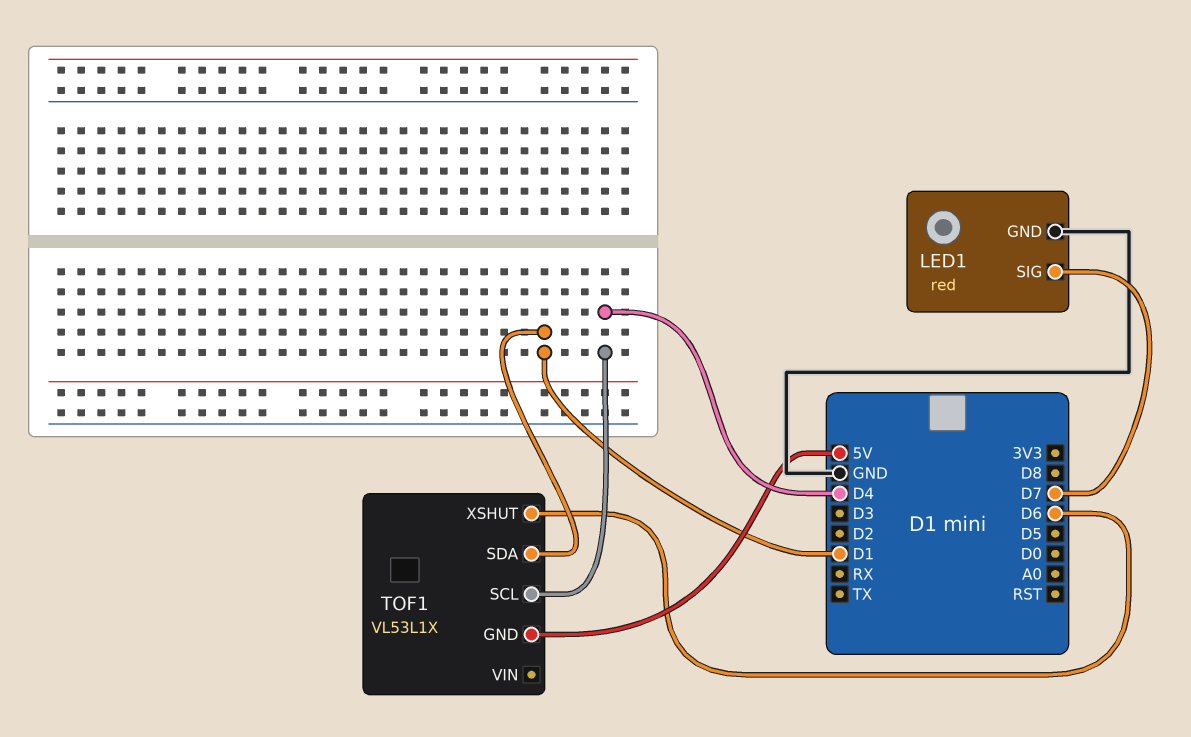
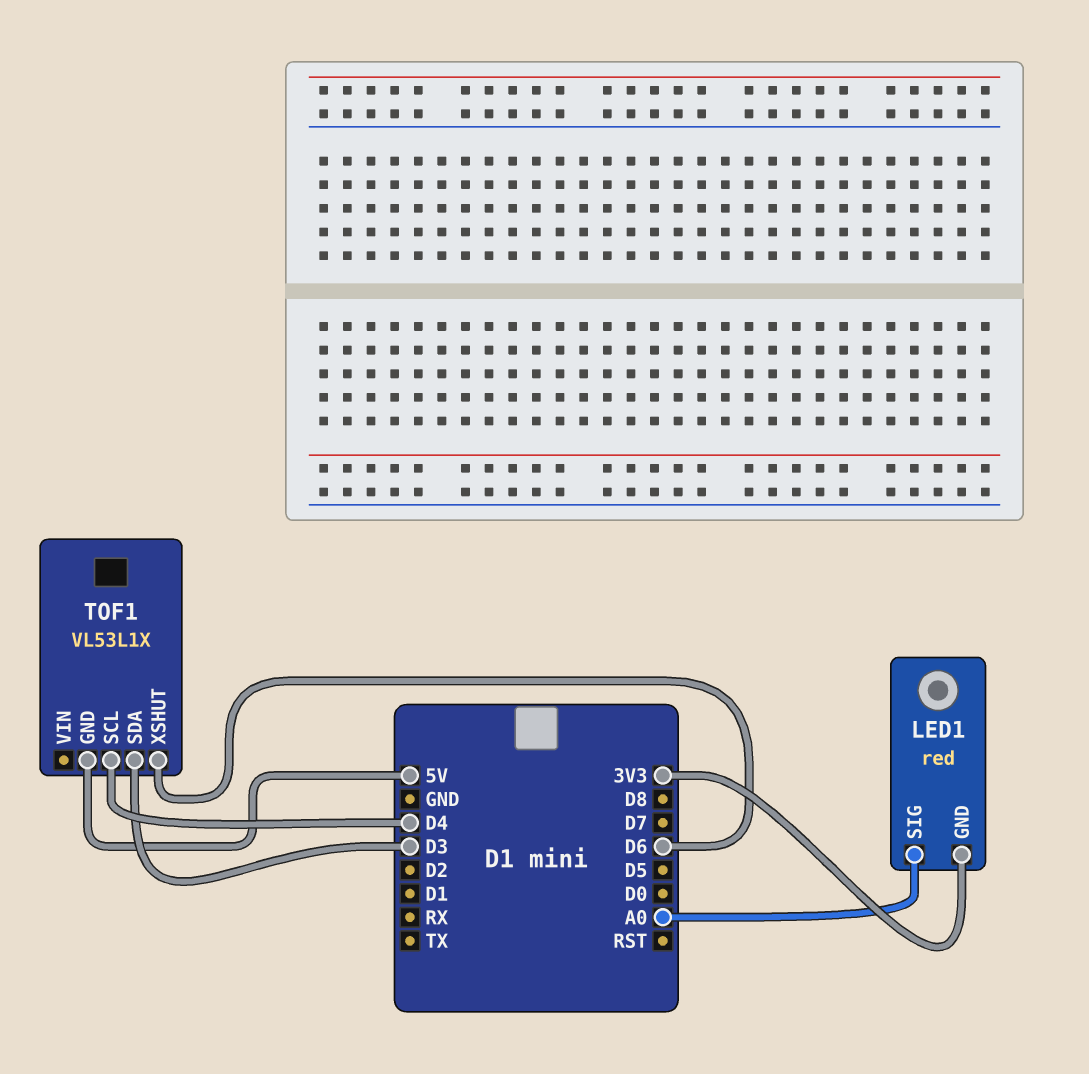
LED1 pin GND: GND -> 3V3
LED1 pin SIG: D7 -> A0
TOF1 pin SDA: D1 -> D3

